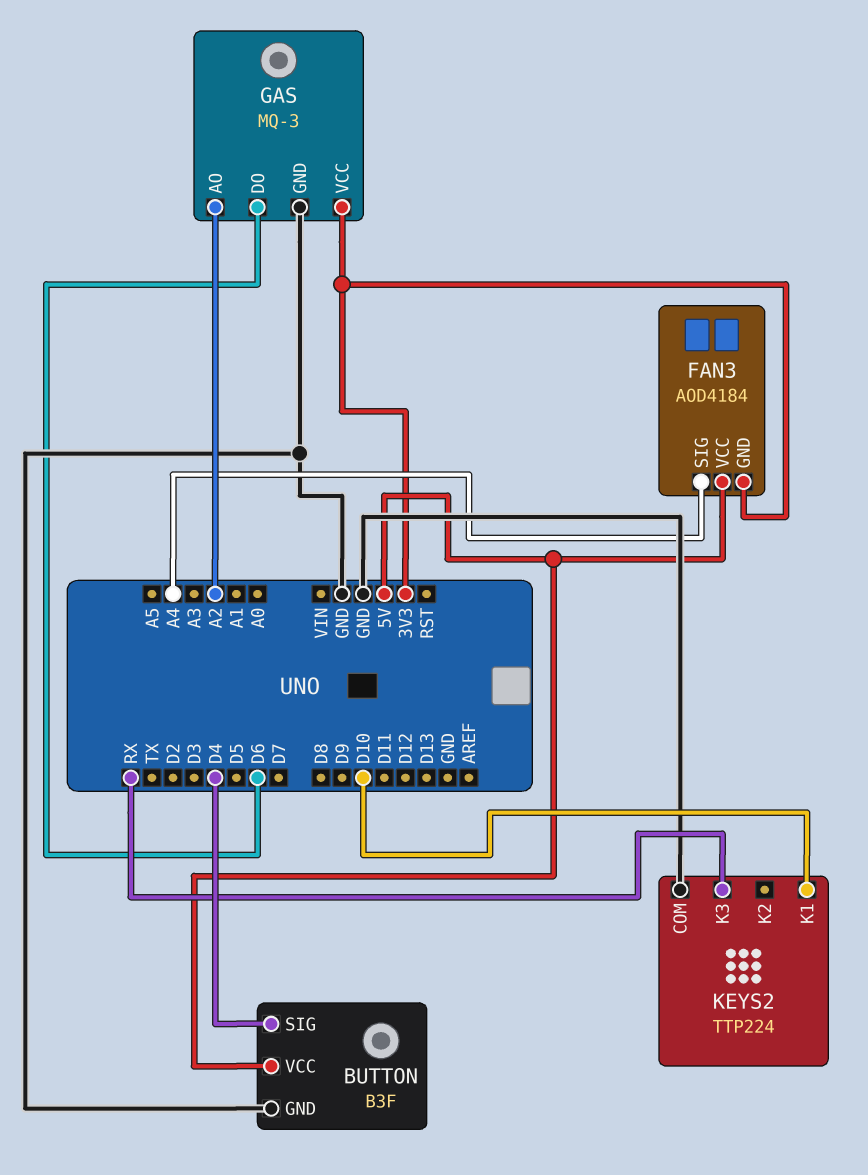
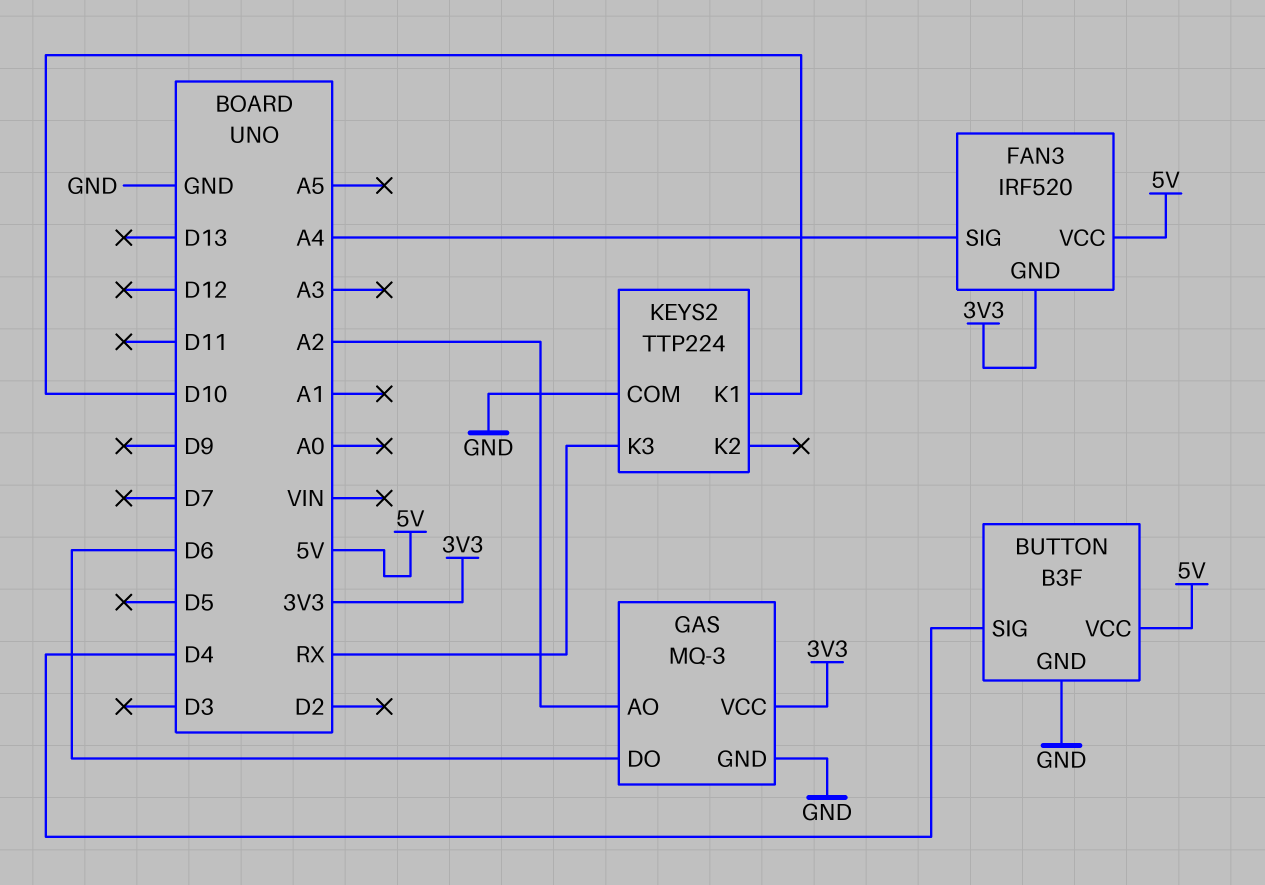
FAN3: AOD4184 -> IRF520

